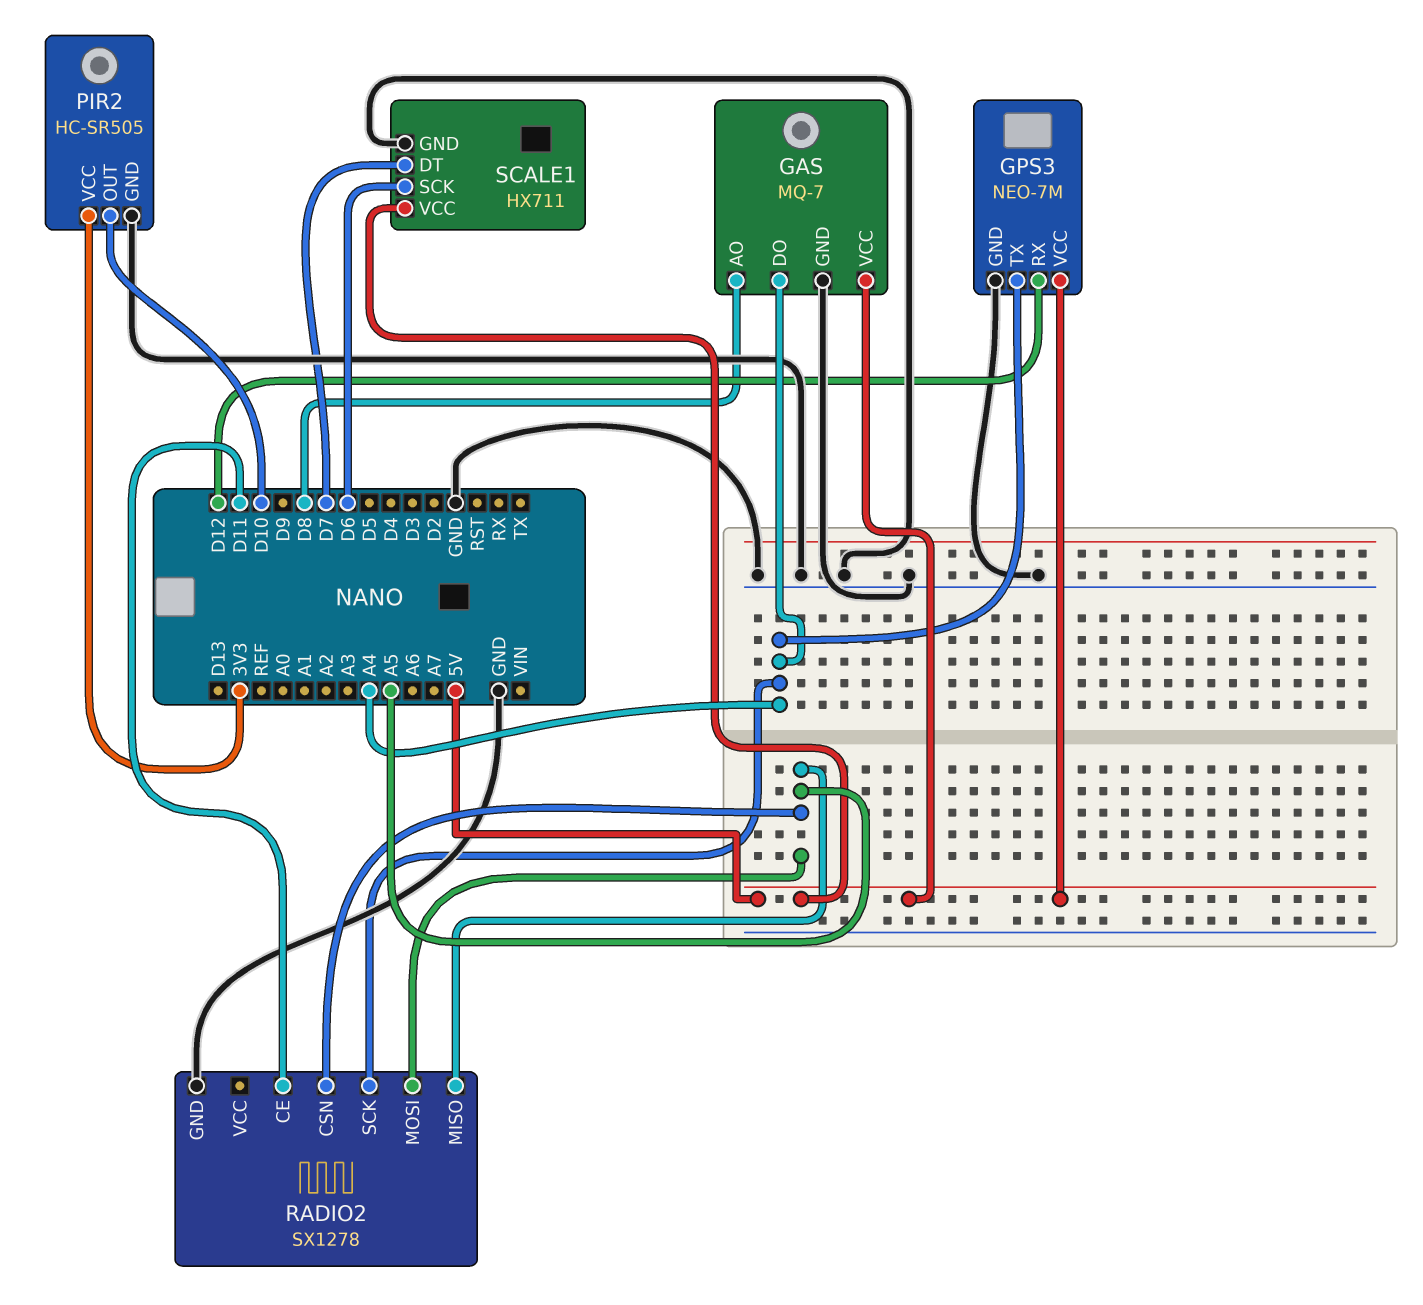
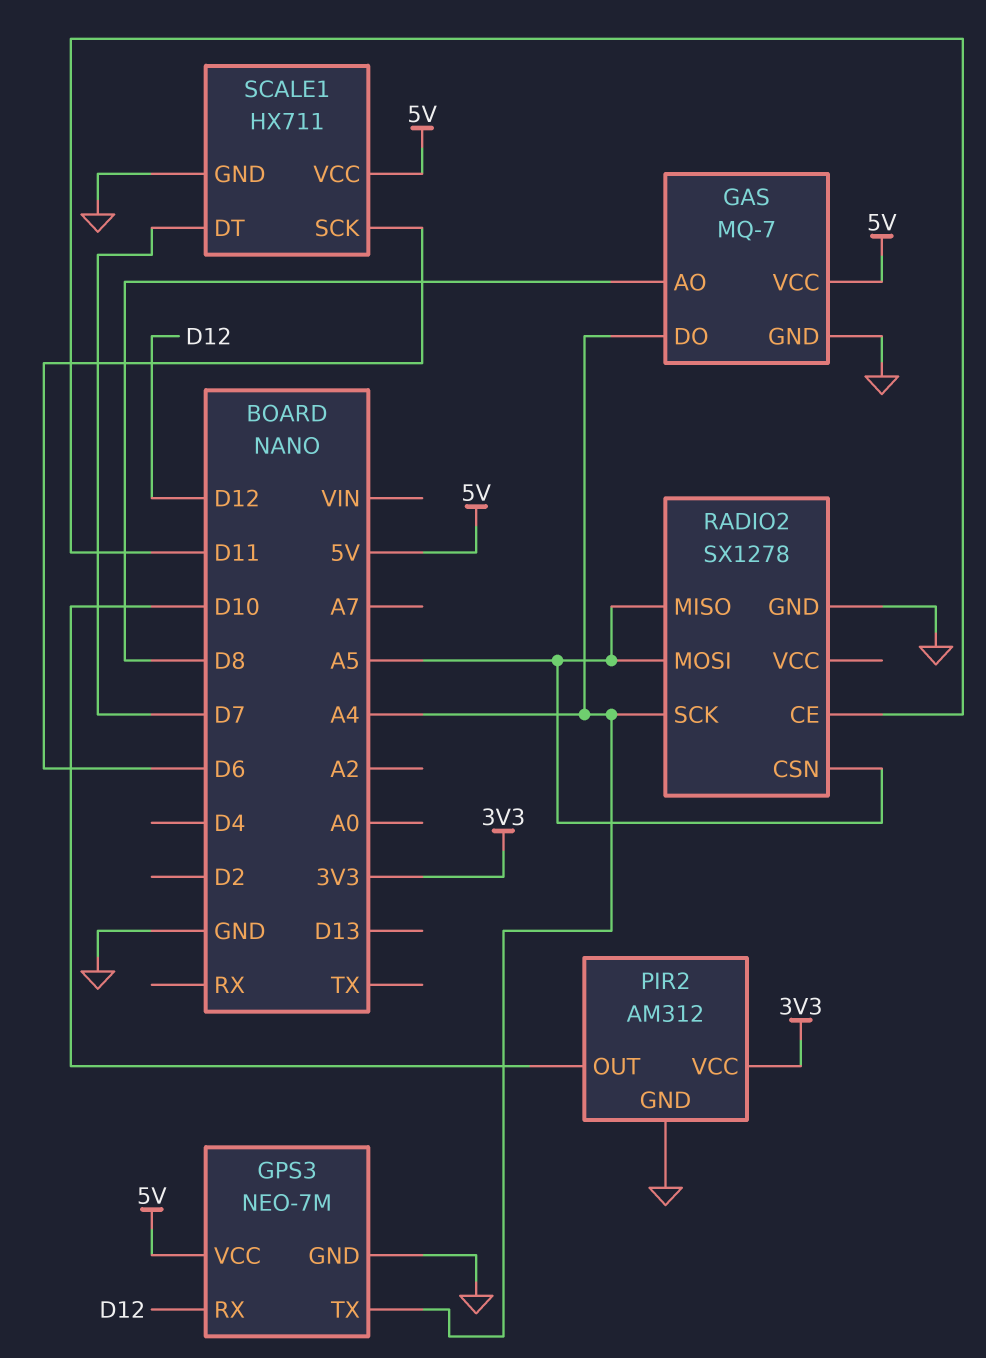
PIR2: HC-SR505 -> AM312

